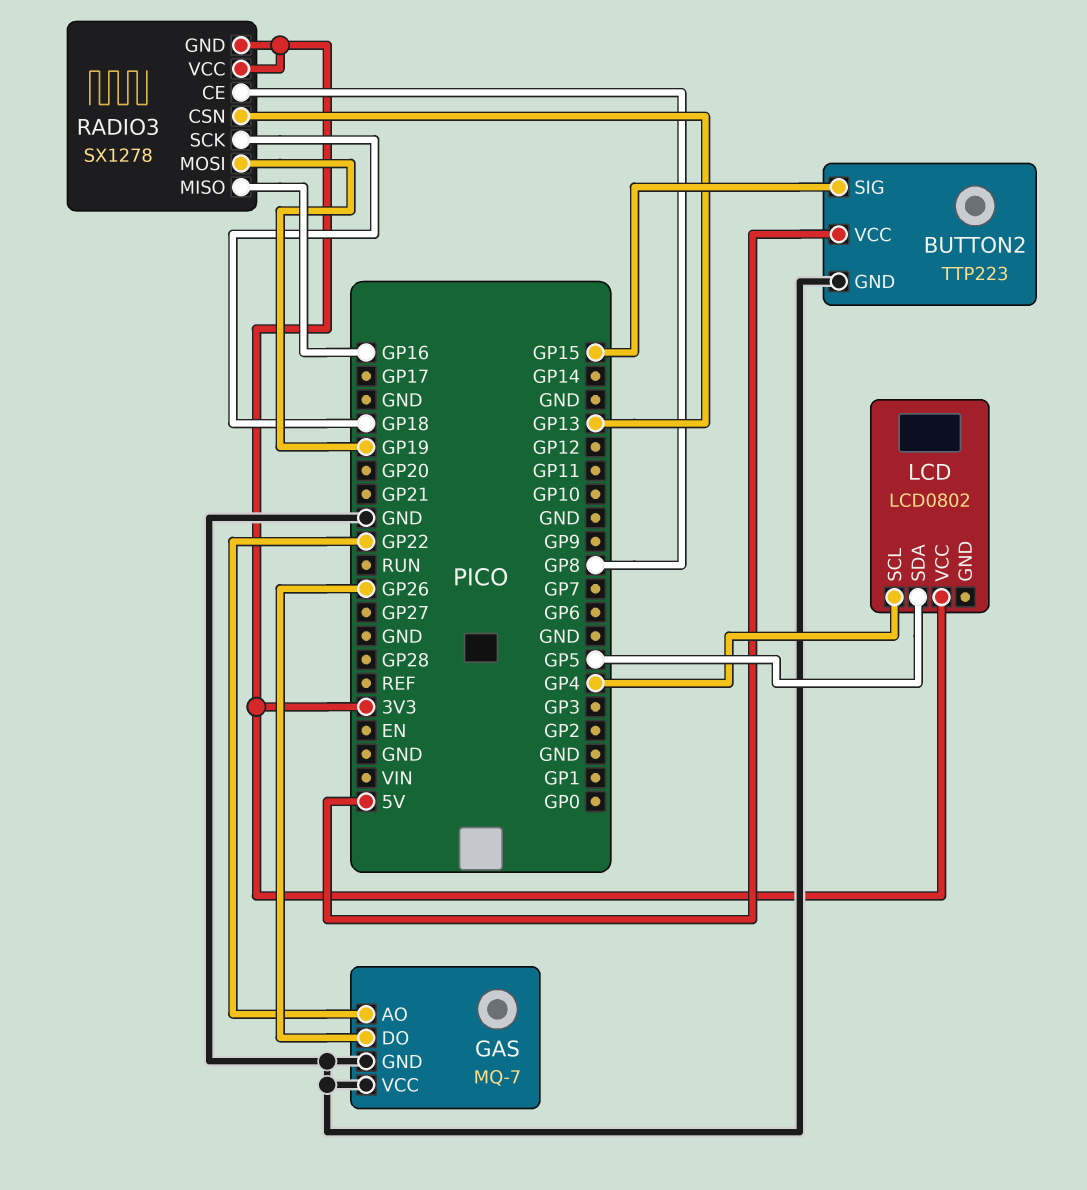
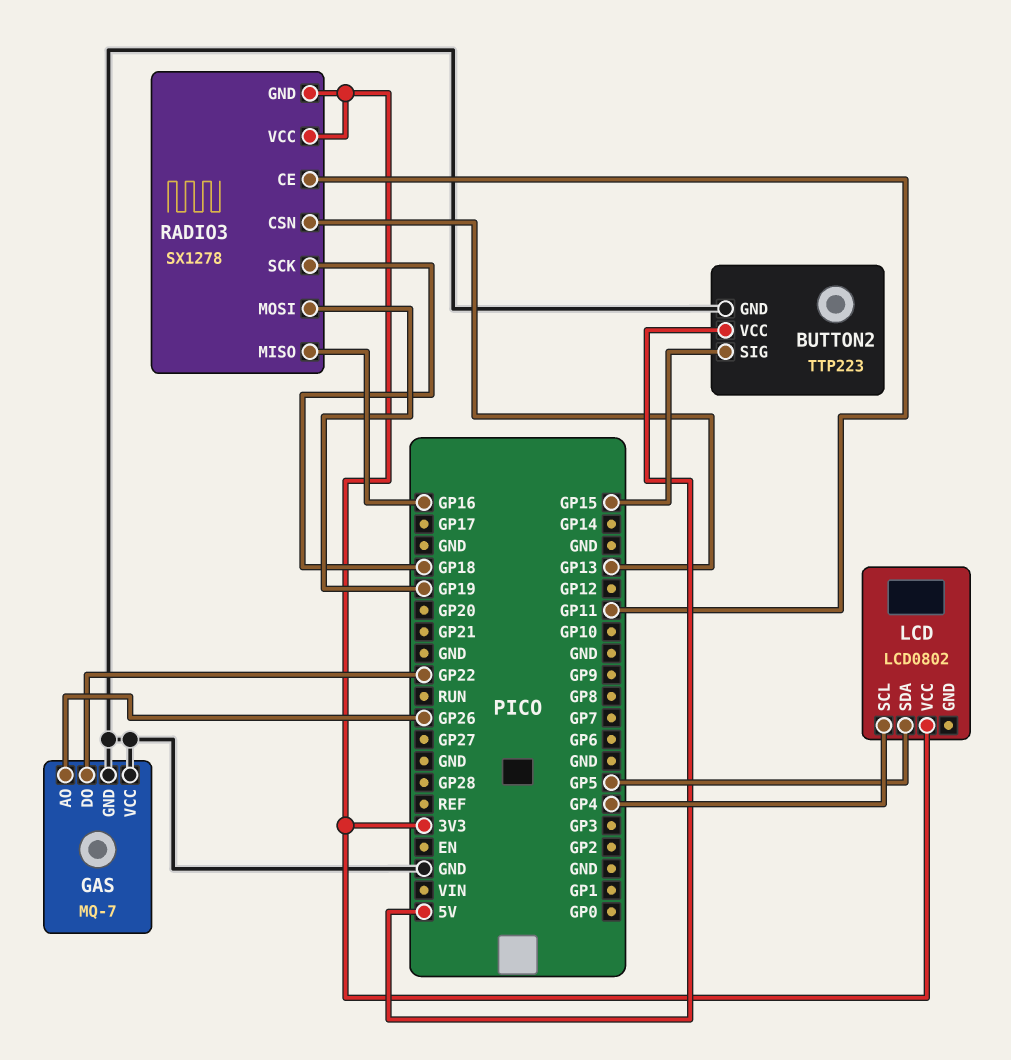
GAS pin AO: GP22 -> GP26
GAS pin DO: GP26 -> GP22
RADIO3 pin CE: GP8 -> GP11

